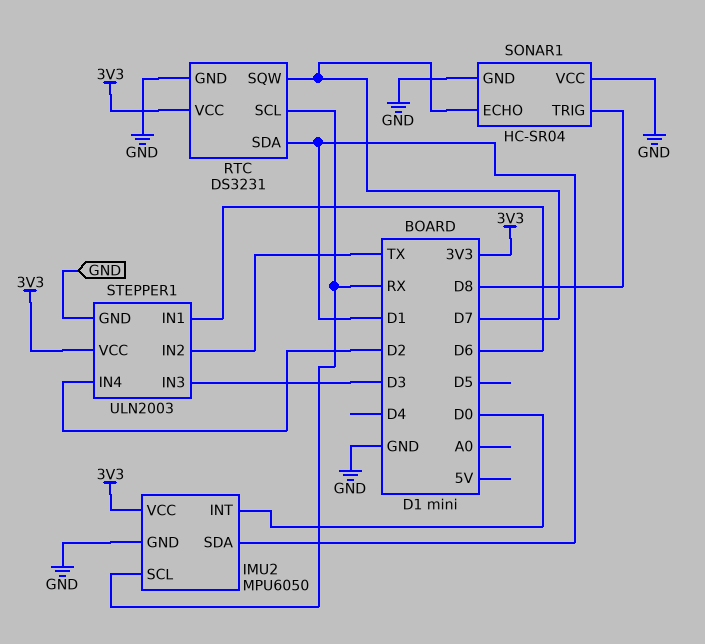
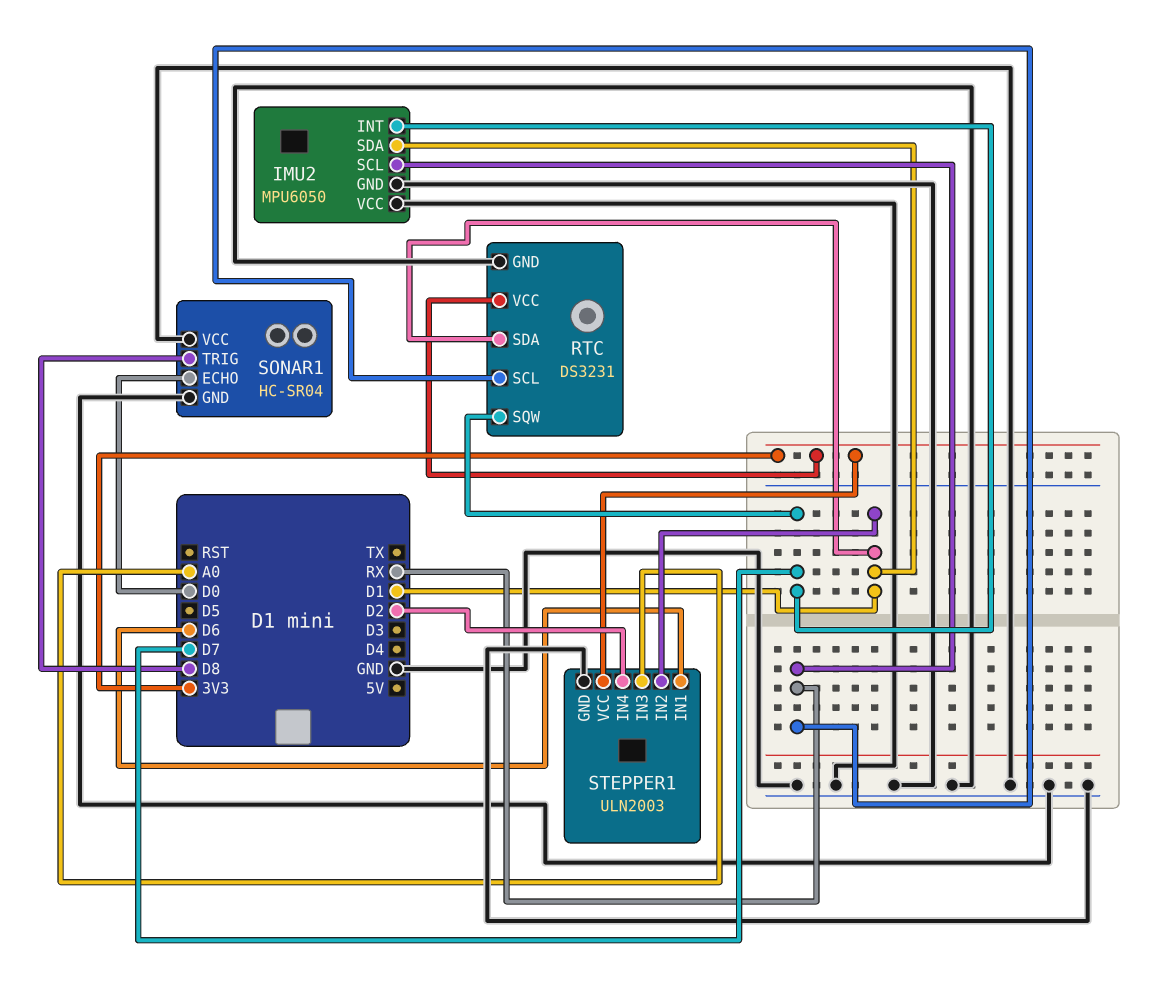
IMU2 pin INT: D0 -> D7
IMU2 pin VCC: 3V3 -> GND
SONAR1 pin ECHO: D7 -> D0
STEPPER1 pin IN2: TX -> D1
STEPPER1 pin IN3: D3 -> A0

